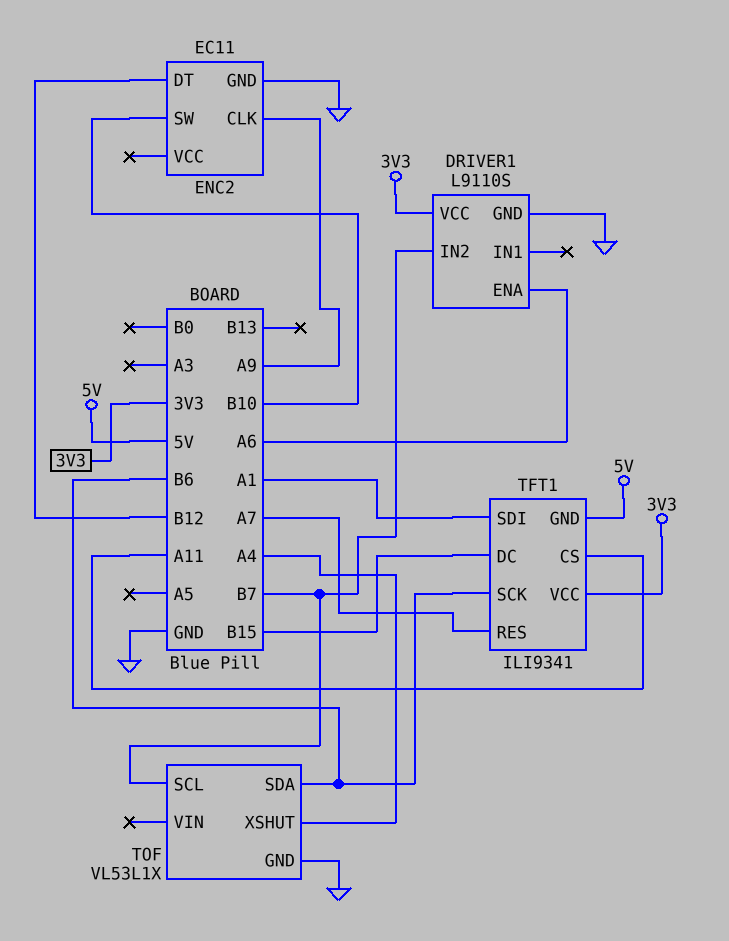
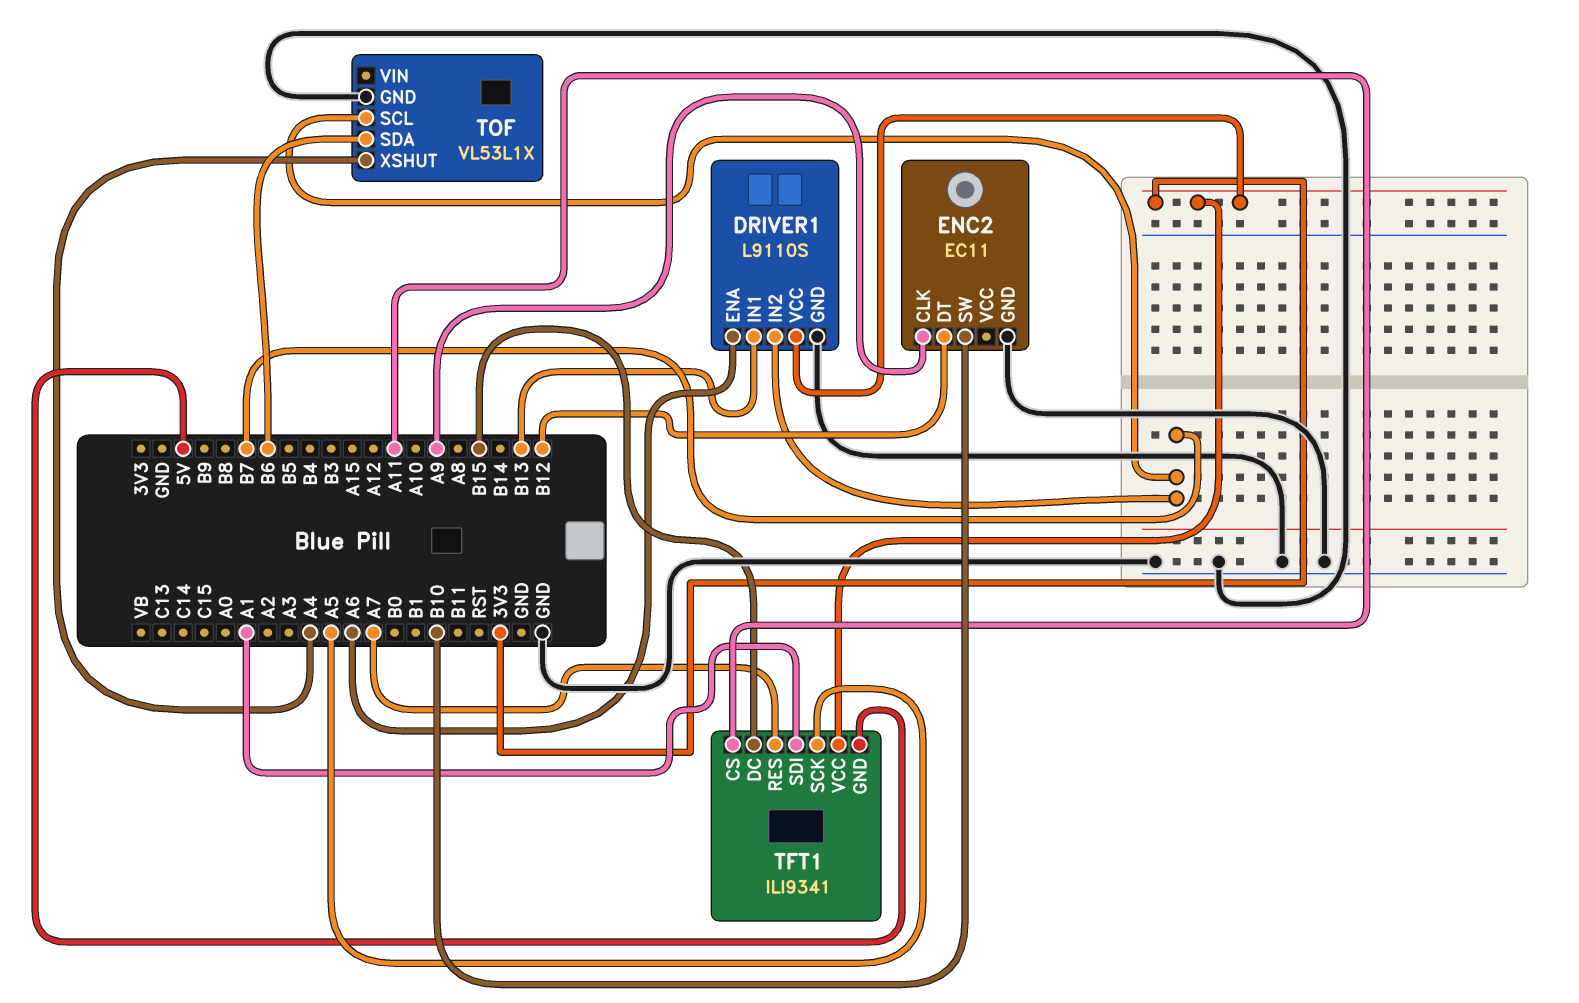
DRIVER1 pin IN1: none -> B13
TFT1 pin SCK: B6 -> A5

